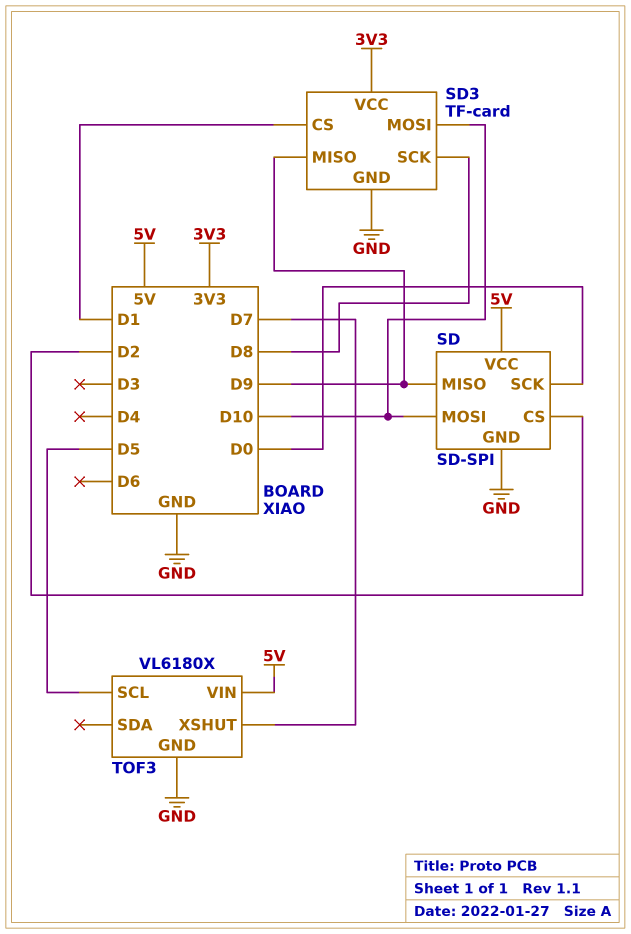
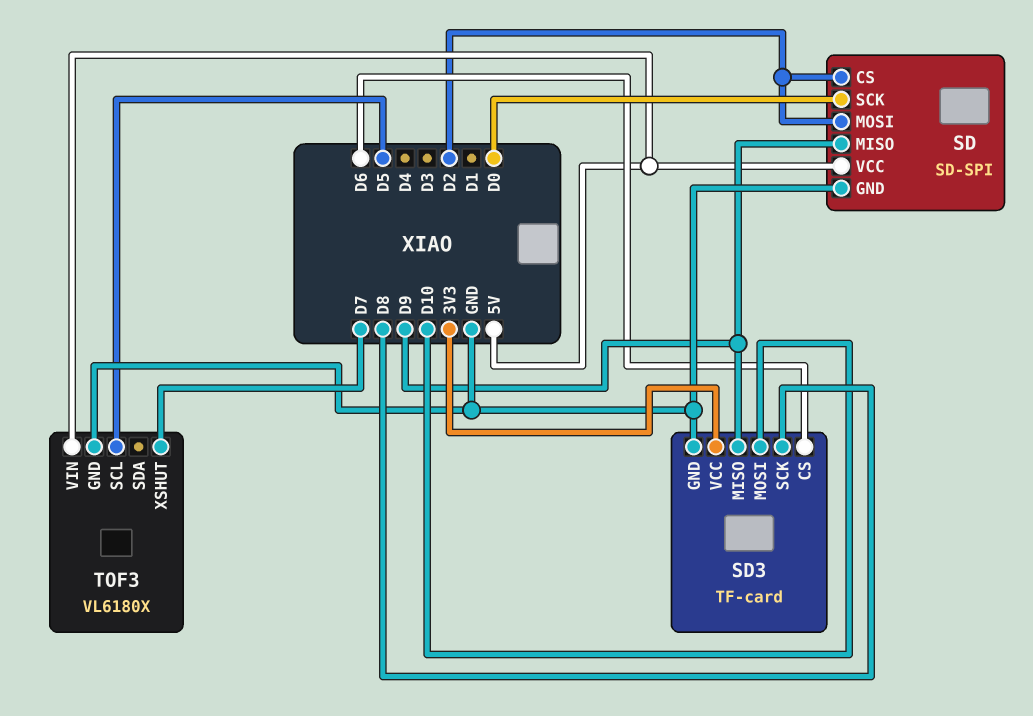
SD pin MOSI: D10 -> D2
SD3 pin CS: D1 -> D6

